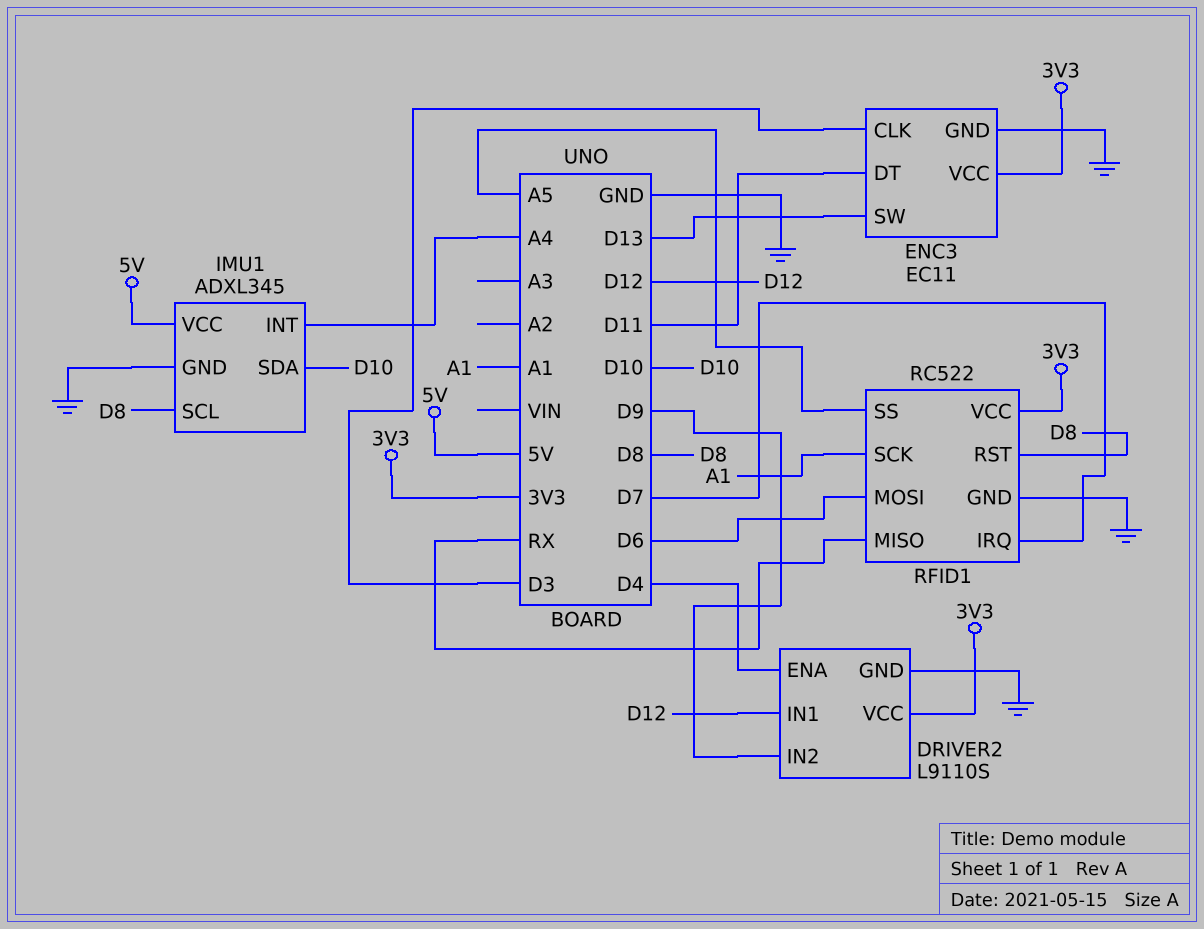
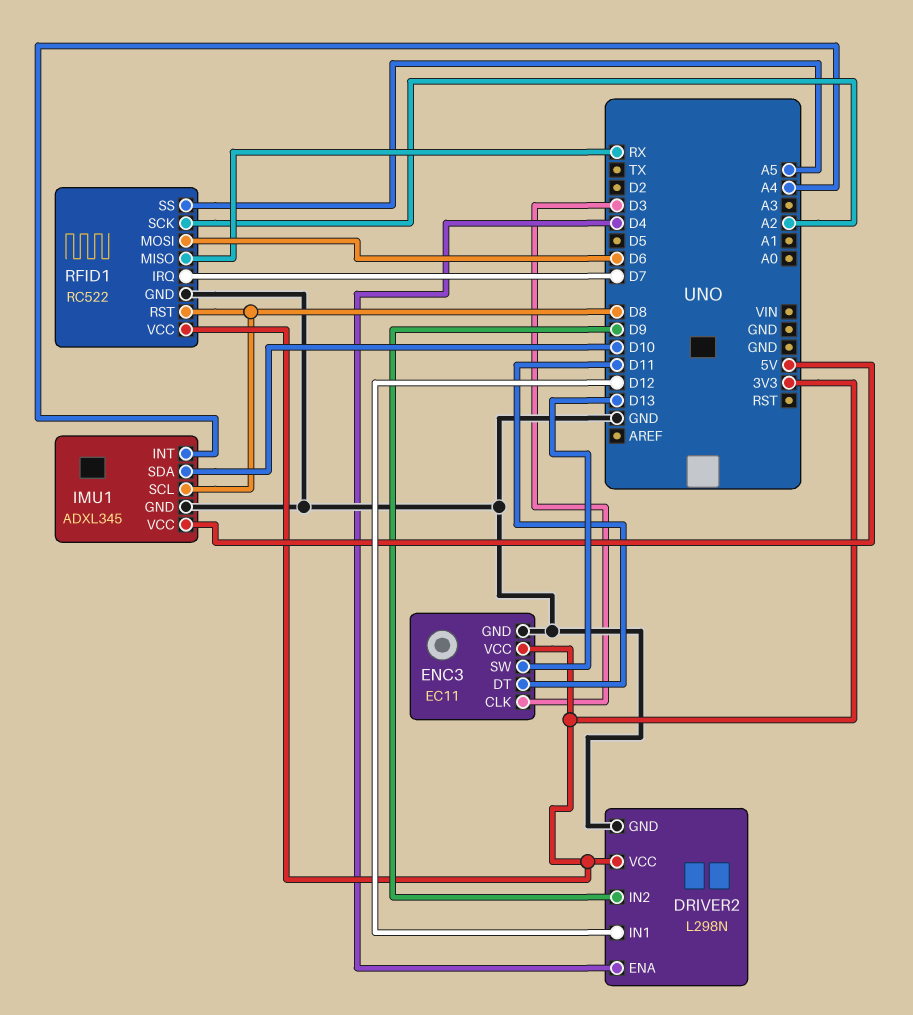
DRIVER2: L9110S -> L298N
RFID1 pin SCK: A1 -> A2

